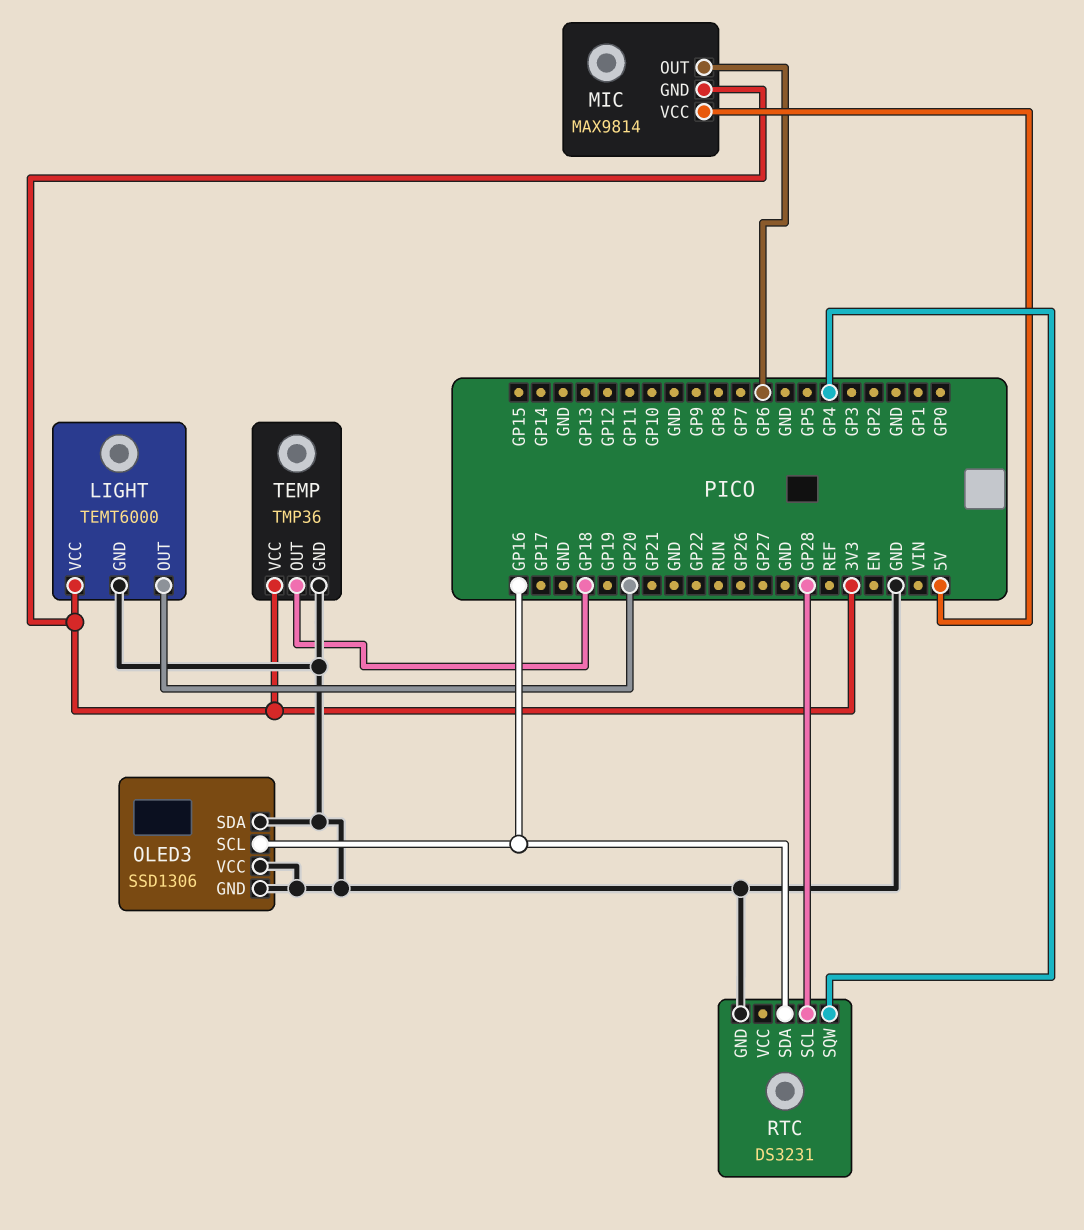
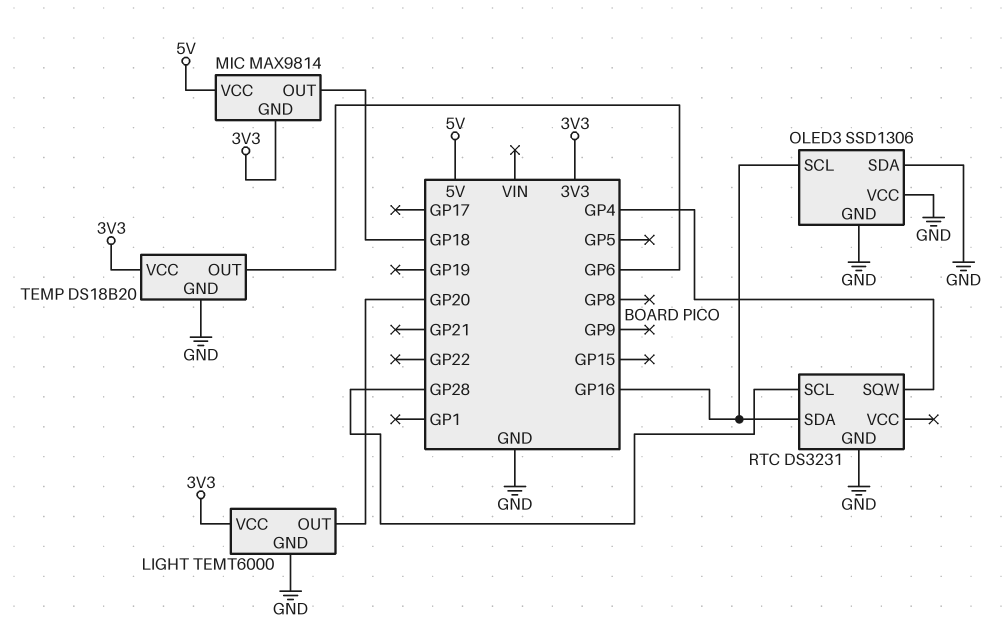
MIC pin OUT: GP6 -> GP18
TEMP: TMP36 -> DS18B20
TEMP pin OUT: GP18 -> GP6

